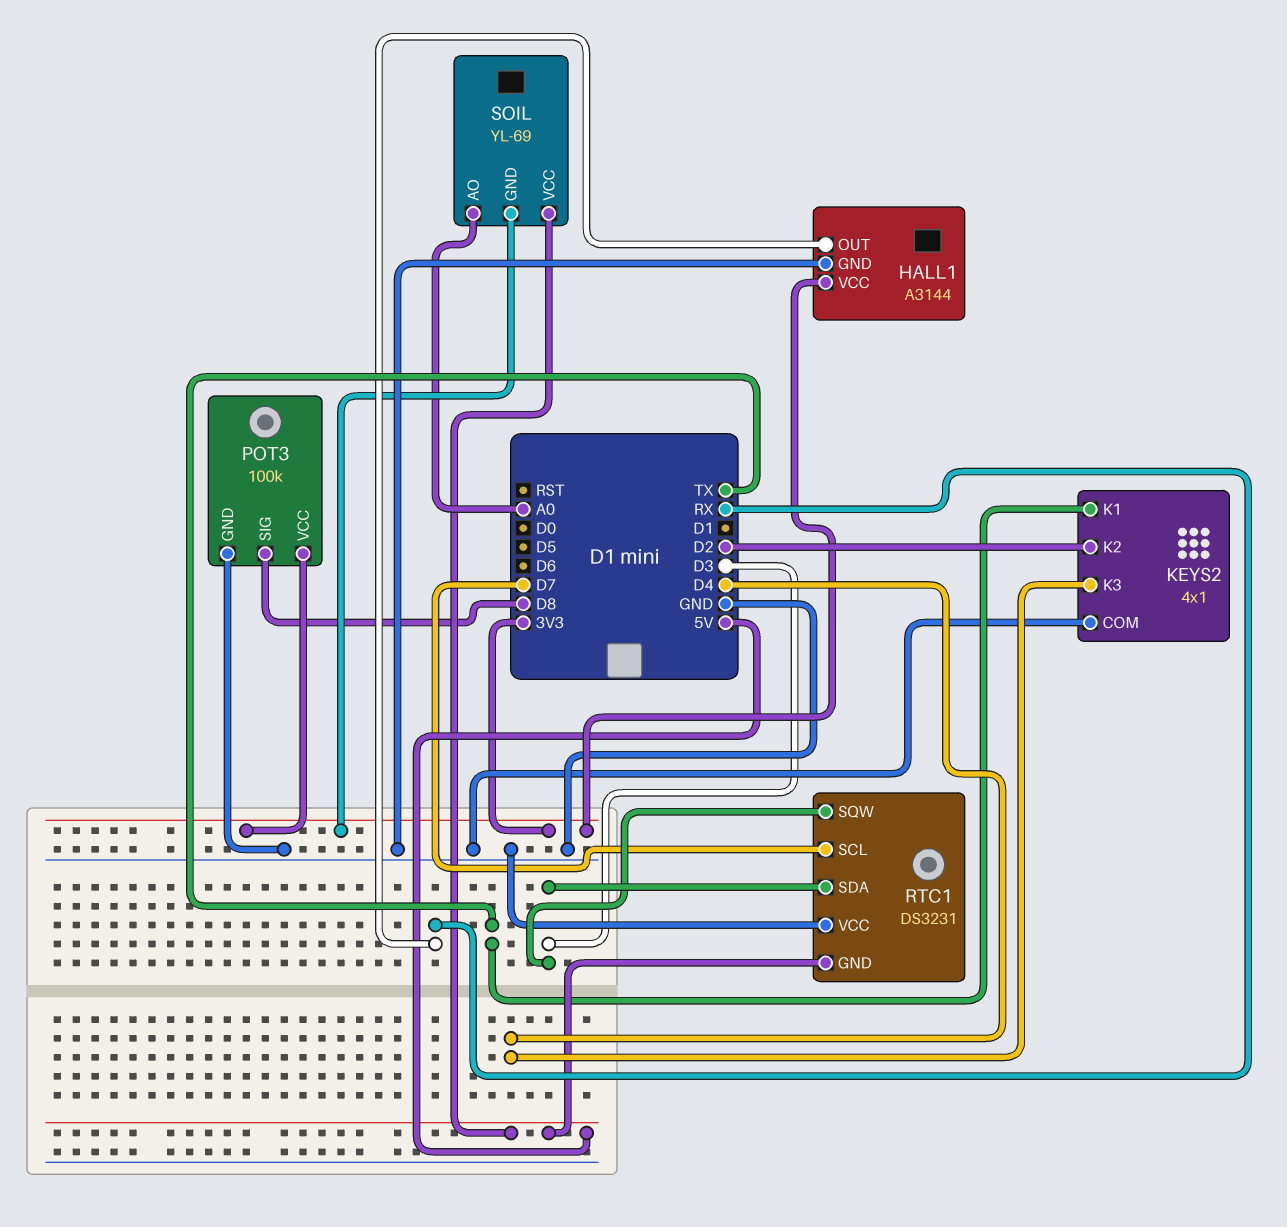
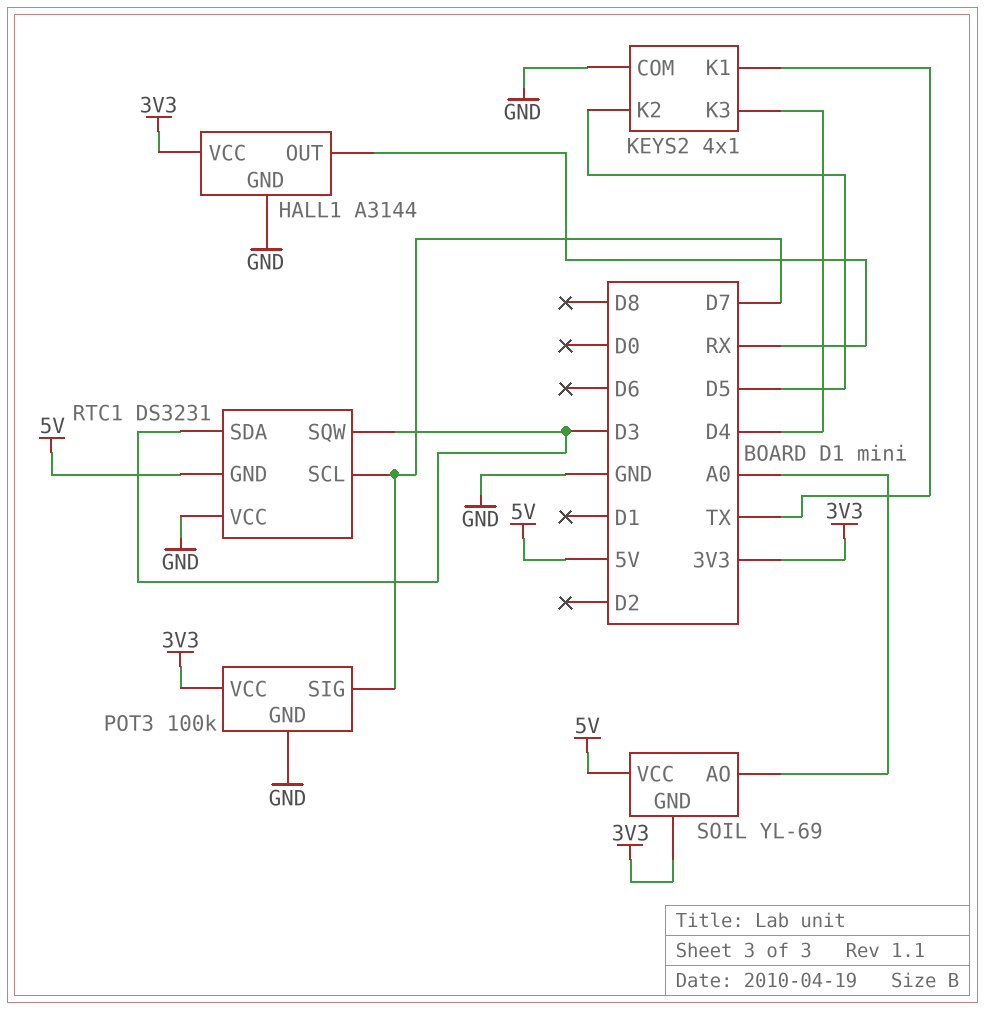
KEYS2 pin K2: D2 -> D5
POT3 pin SIG: D8 -> D7

